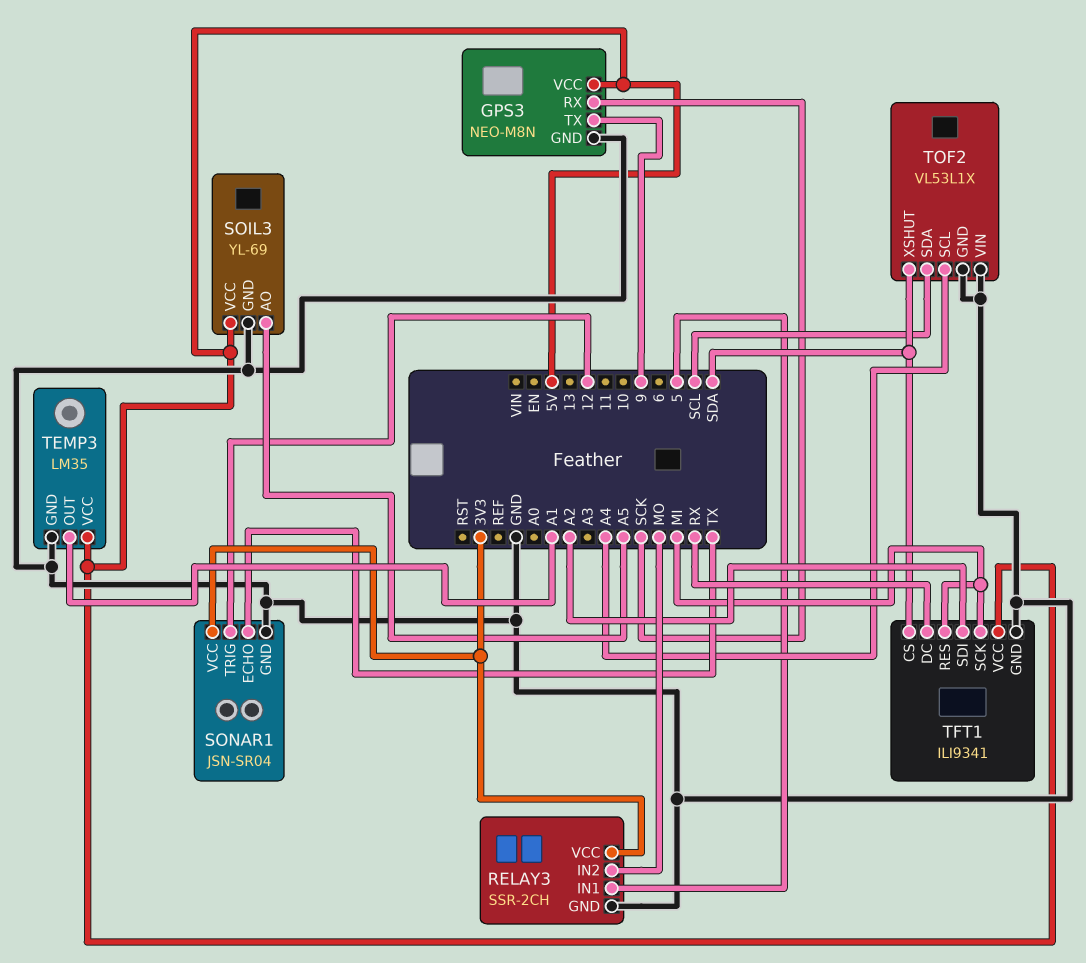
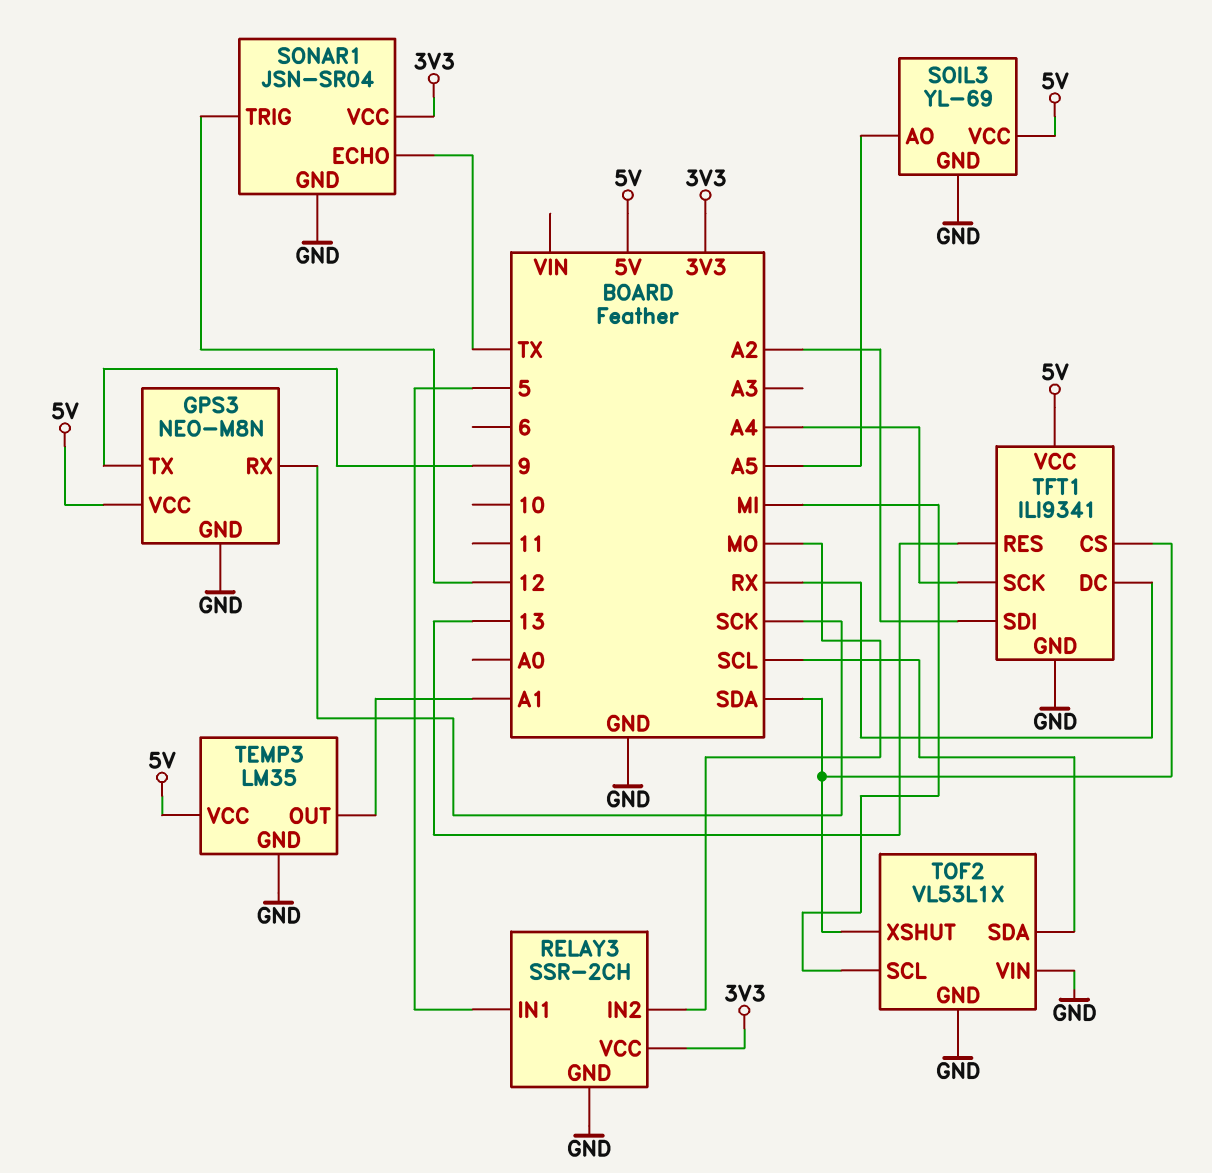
TFT1 pin RES: MI -> 13
TFT1 pin SCK: MI -> A4
TOF2 pin SCL: A4 -> MI

